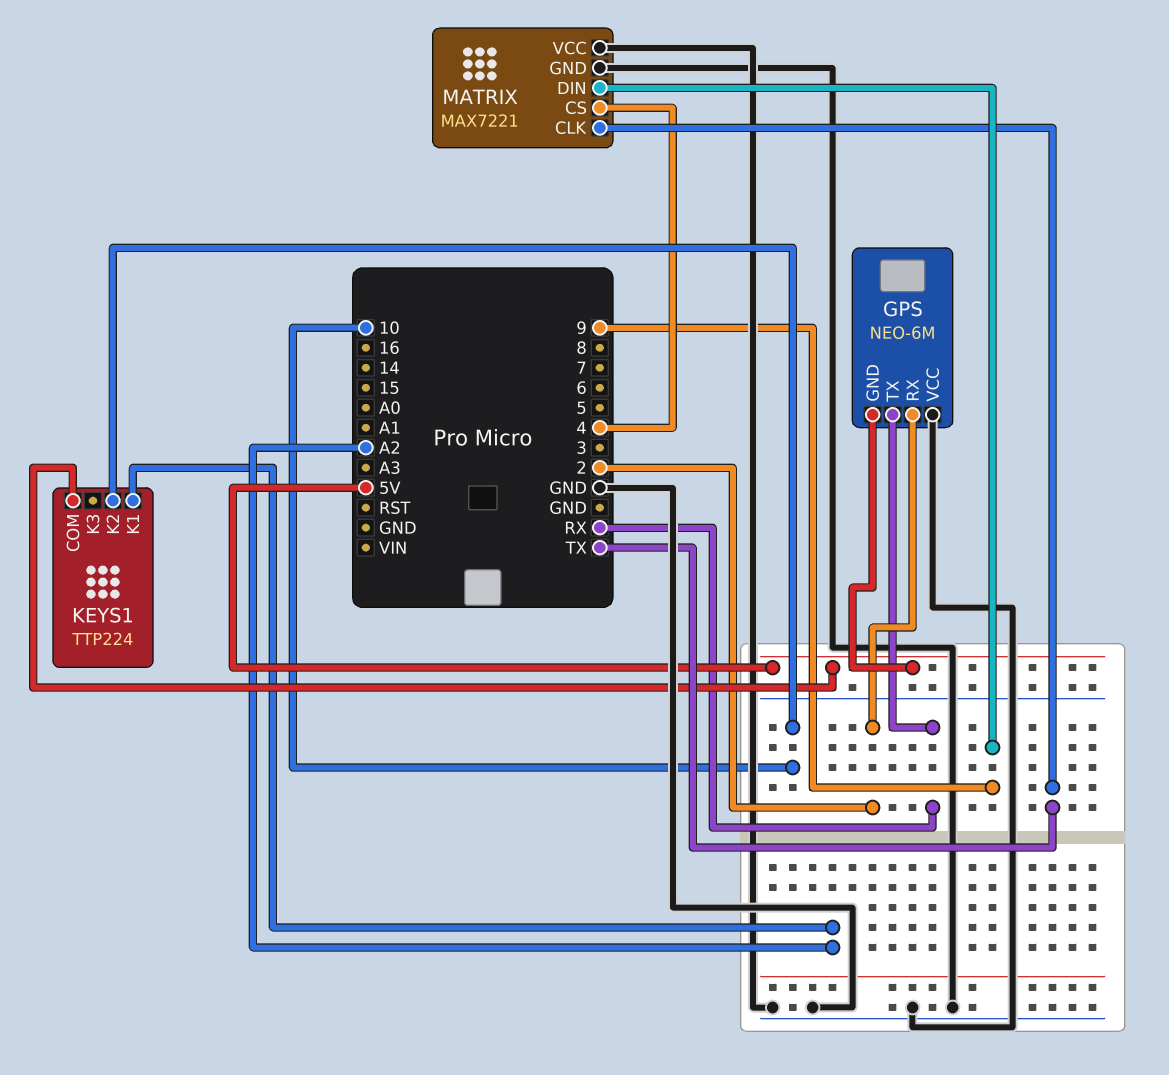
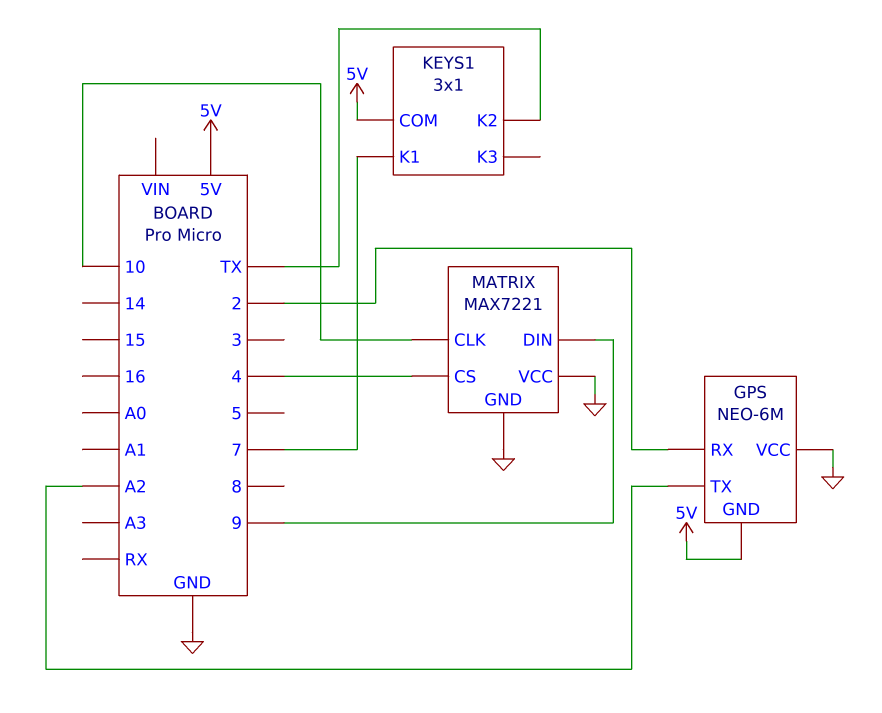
GPS pin TX: RX -> A2
KEYS1: TTP224 -> 3x1
KEYS1 pin K1: A2 -> 7
KEYS1 pin K2: 10 -> TX
MATRIX pin CLK: TX -> 10

